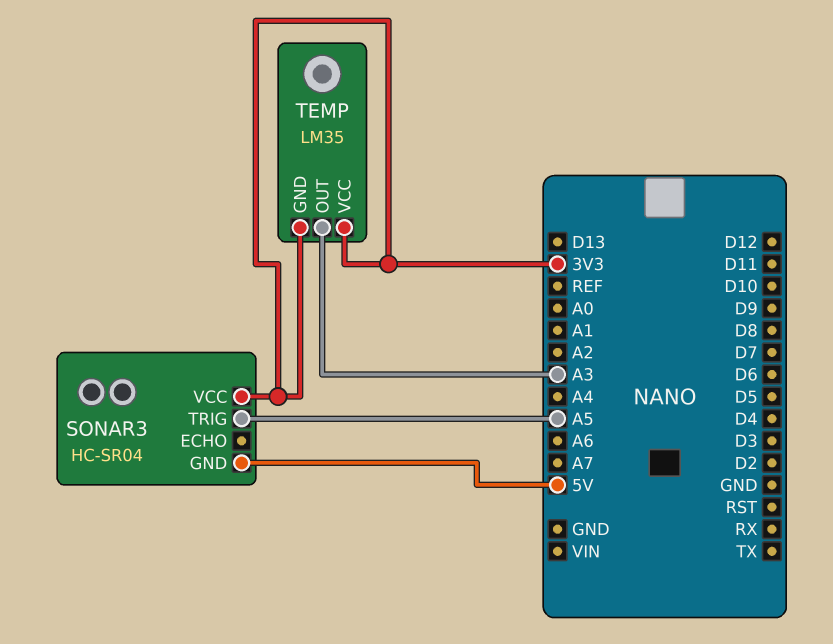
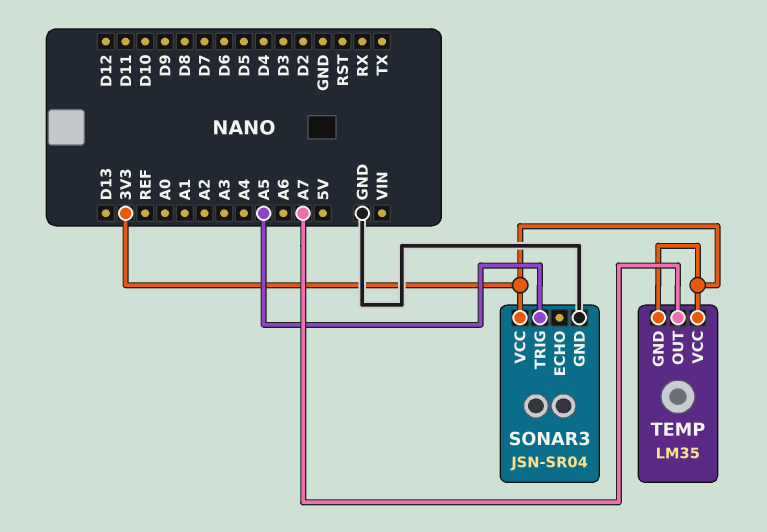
SONAR3: HC-SR04 -> JSN-SR04
SONAR3 pin GND: 5V -> GND
TEMP pin OUT: A3 -> A7

